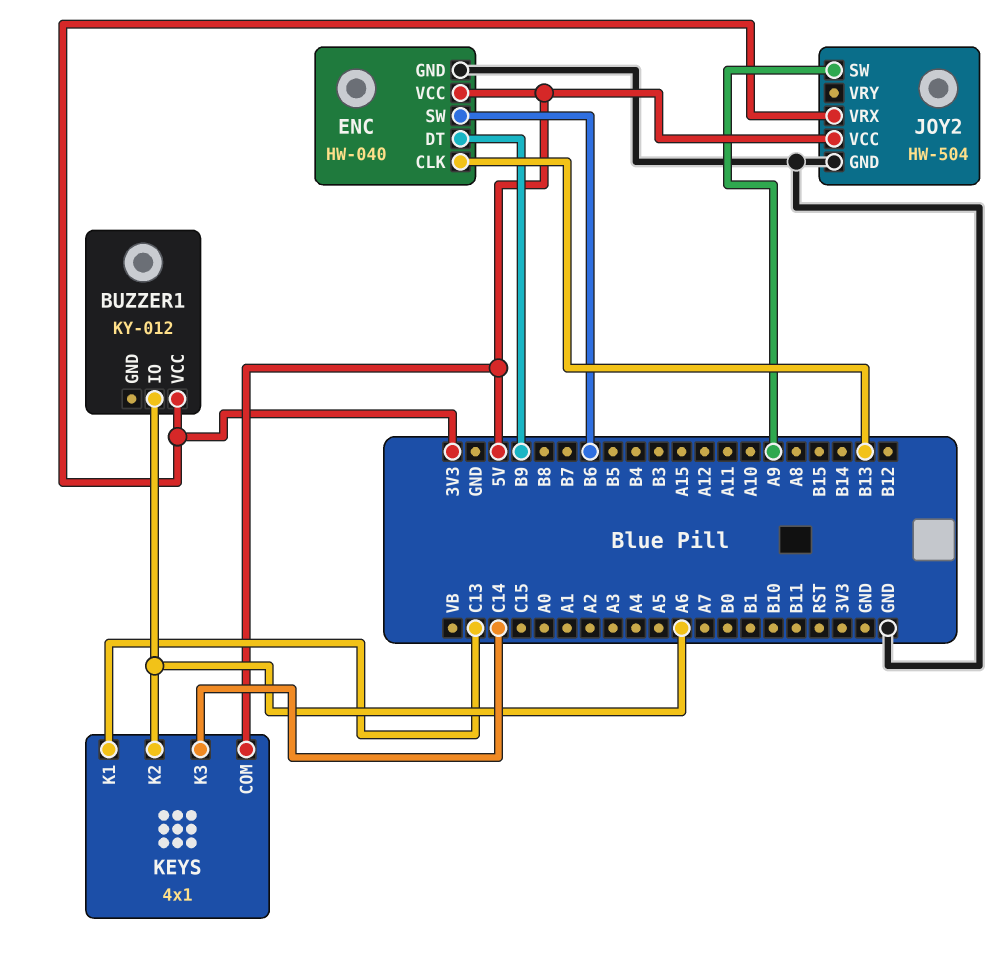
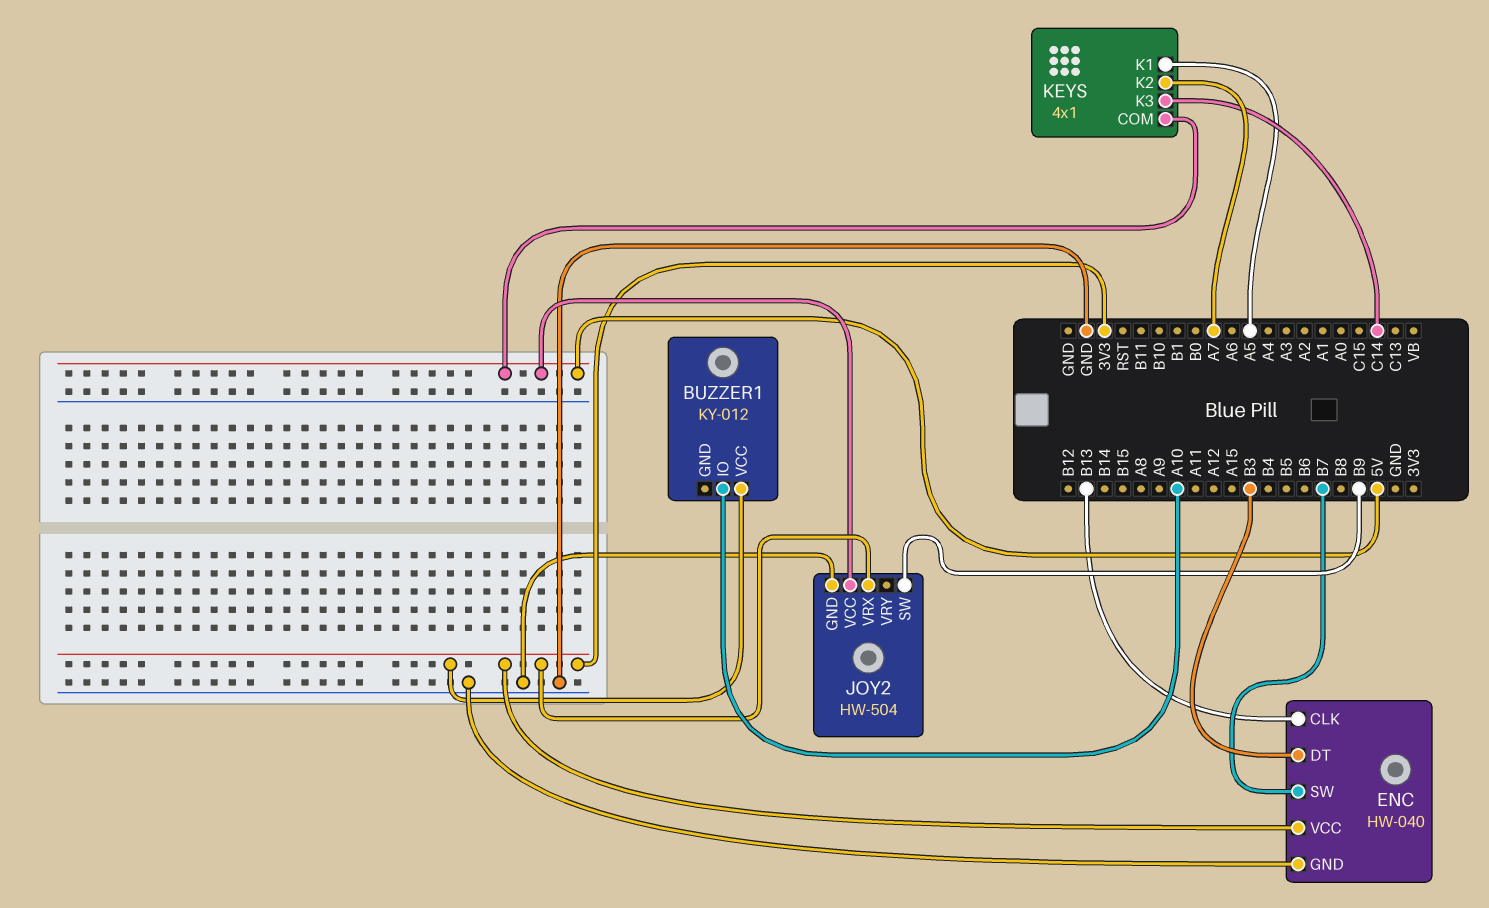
BUZZER1 pin IO: A6 -> A10
ENC pin DT: B9 -> B3
ENC pin SW: B6 -> B7
ENC pin VCC: 5V -> 3V3
JOY2 pin SW: A9 -> B9
KEYS pin K1: C13 -> A5
KEYS pin K2: A6 -> A7

